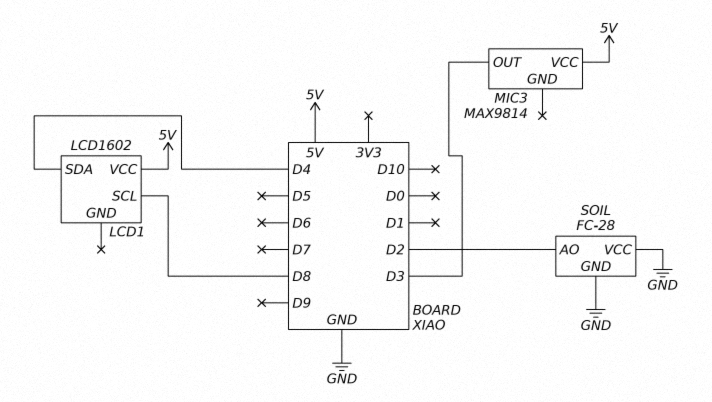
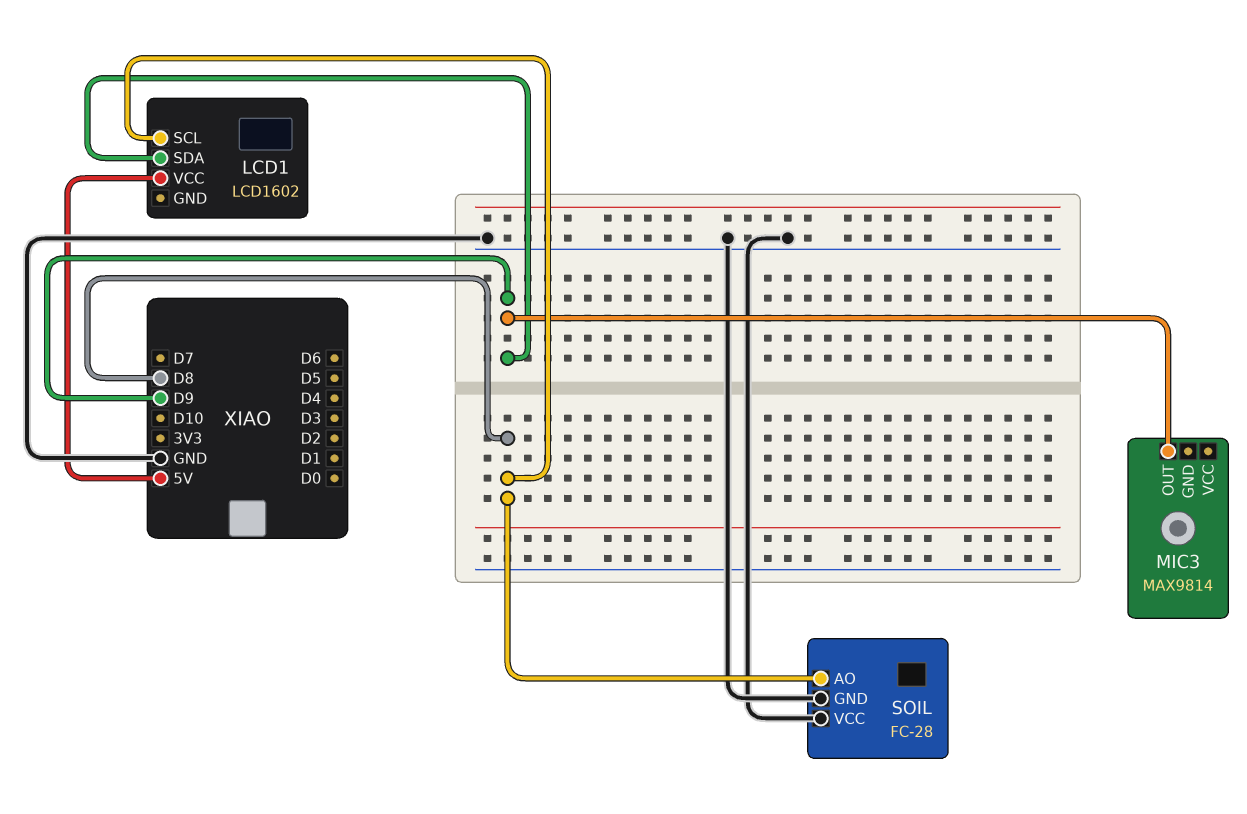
LCD1 pin SDA: D4 -> D9
MIC3 pin OUT: D3 -> D9
MIC3 pin VCC: 5V -> none
SOIL pin AO: D2 -> D8

